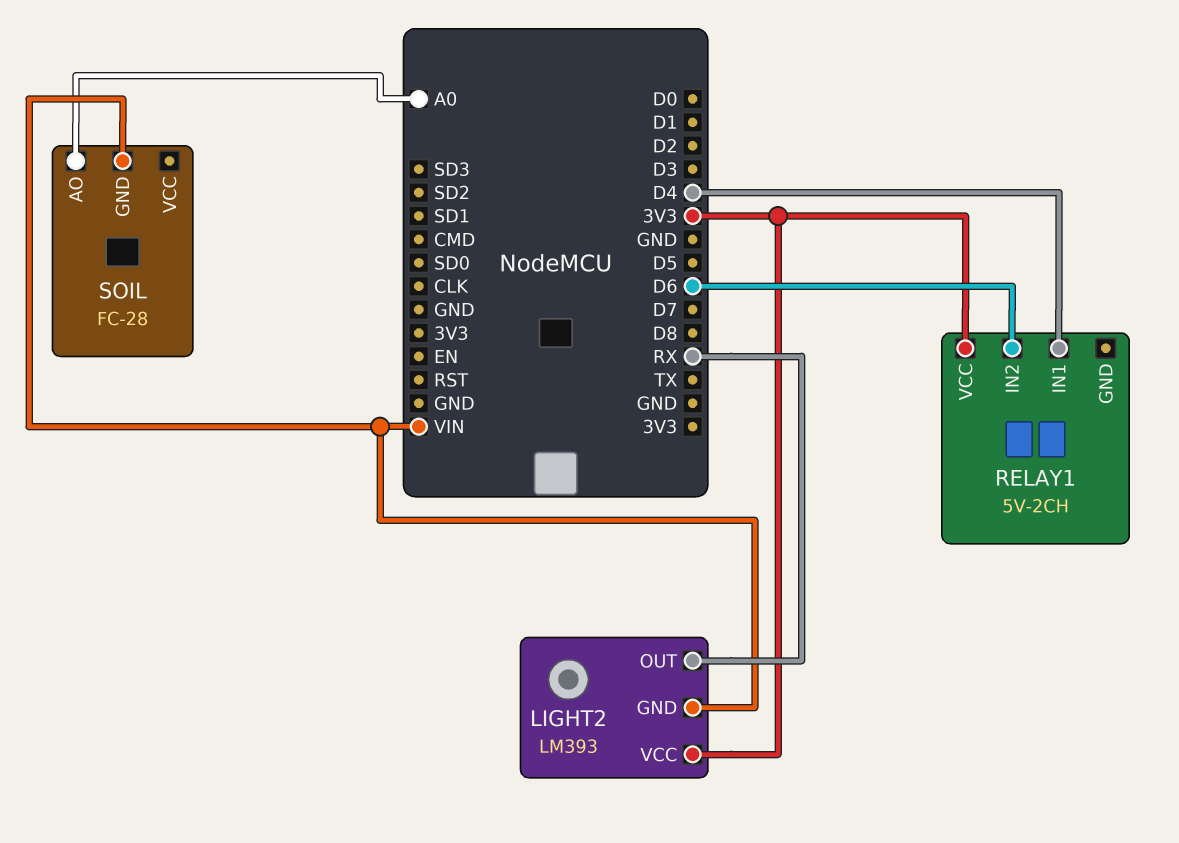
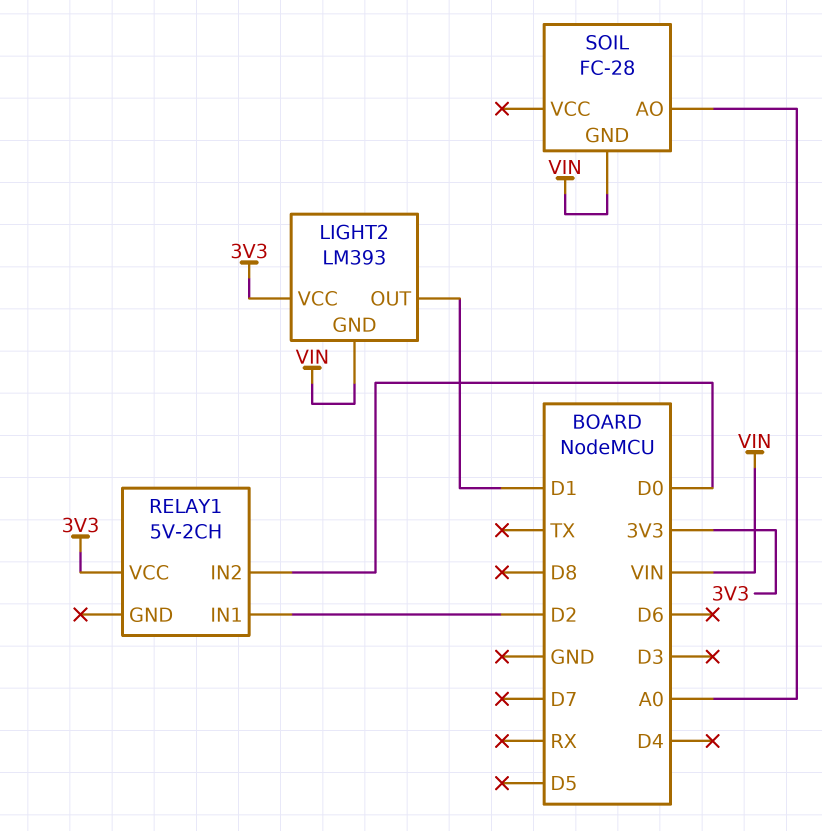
LIGHT2 pin OUT: RX -> D1
RELAY1 pin IN1: D4 -> D2
RELAY1 pin IN2: D6 -> D0

